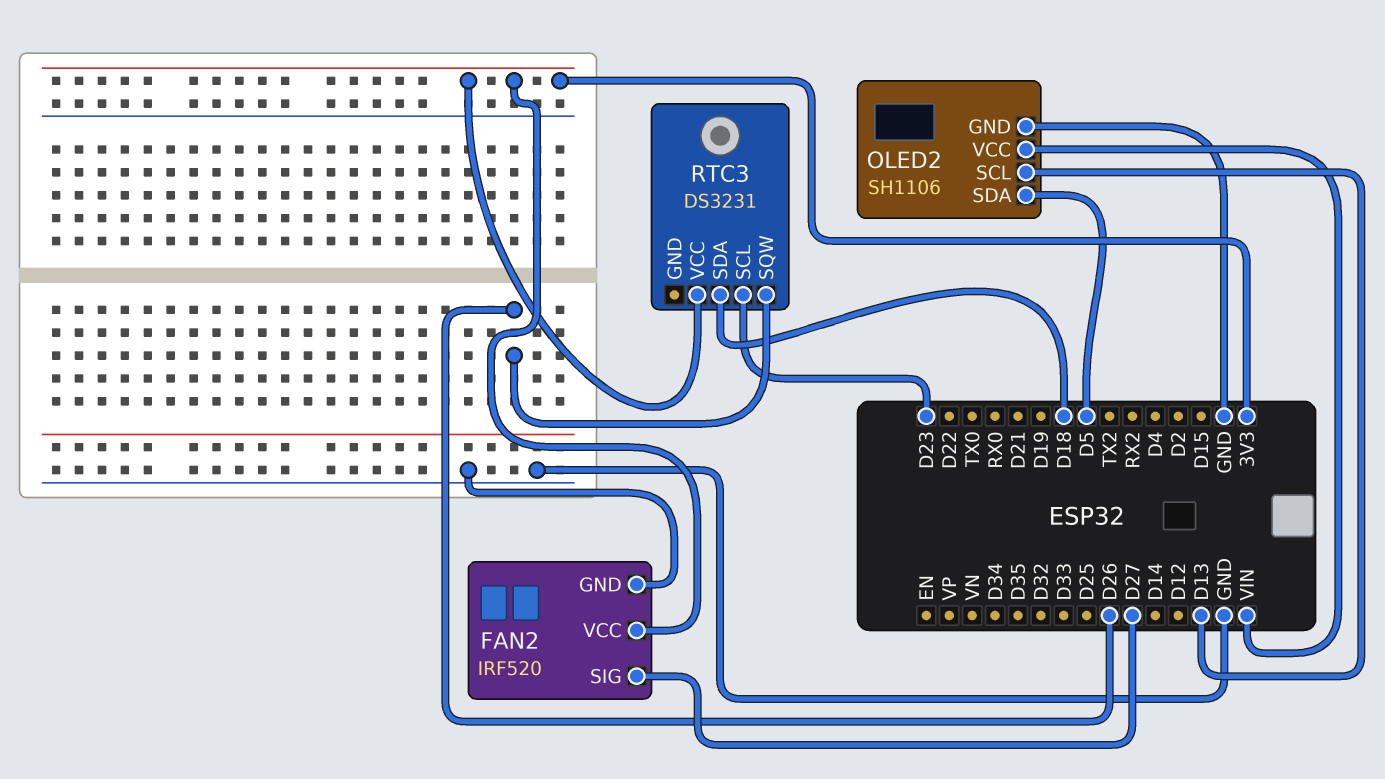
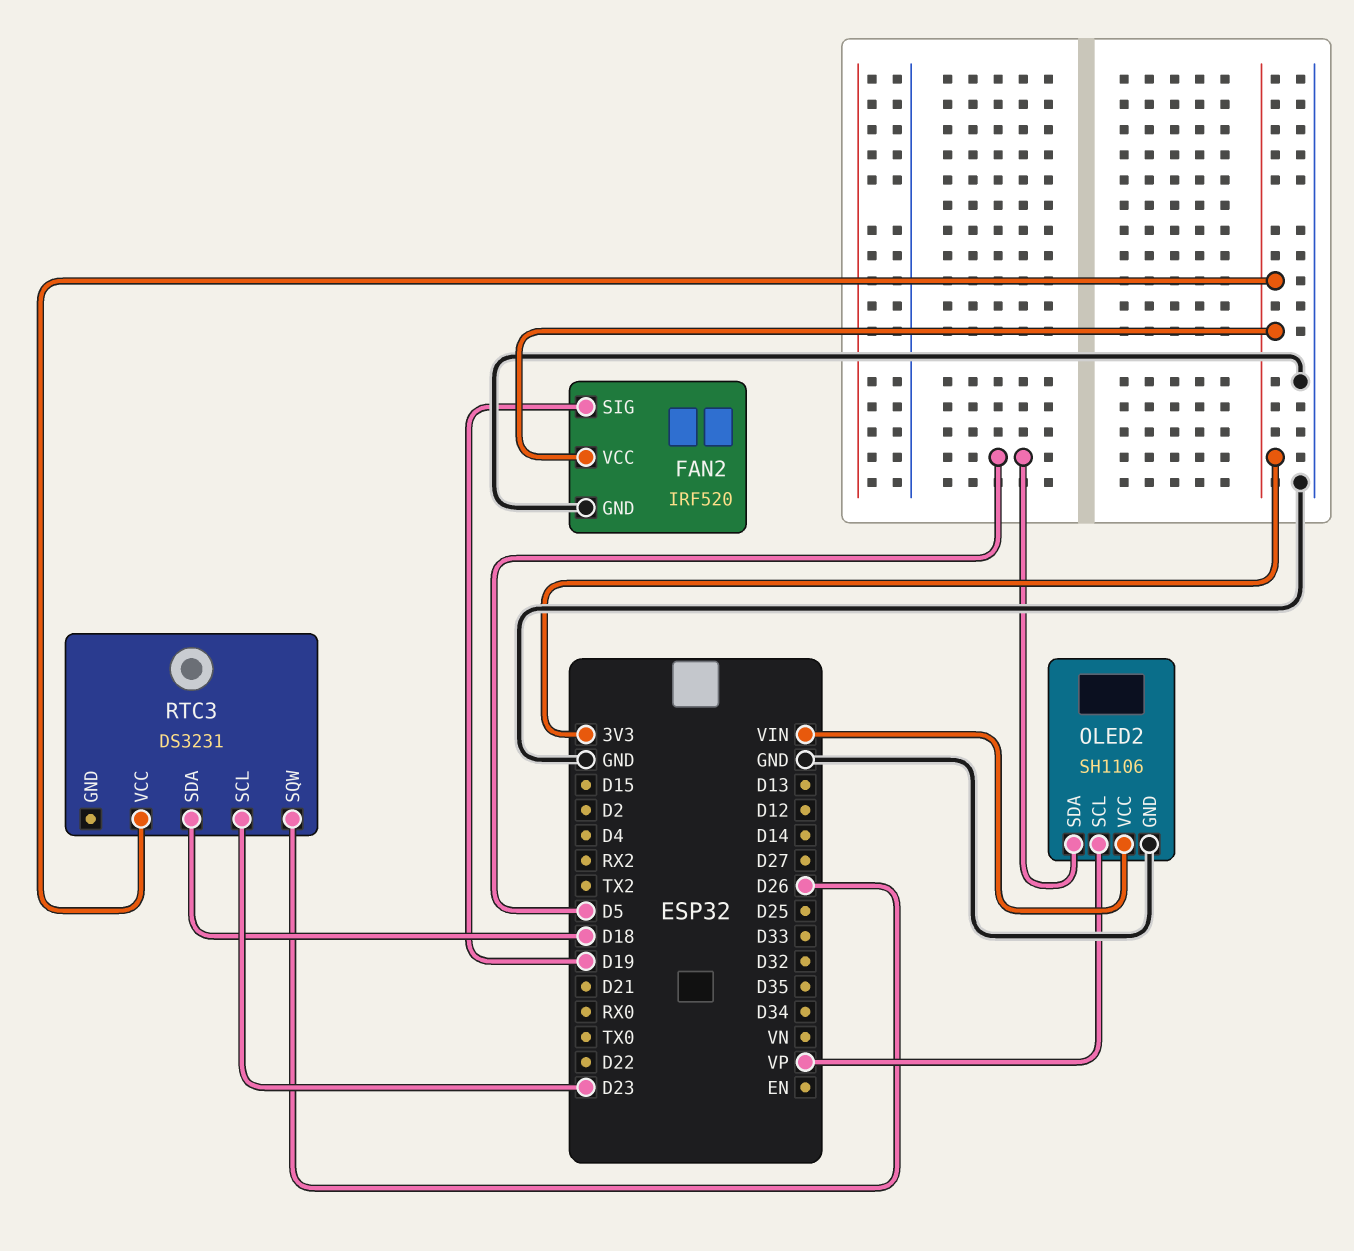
FAN2 pin SIG: D27 -> D19
OLED2 pin SCL: D13 -> VP

